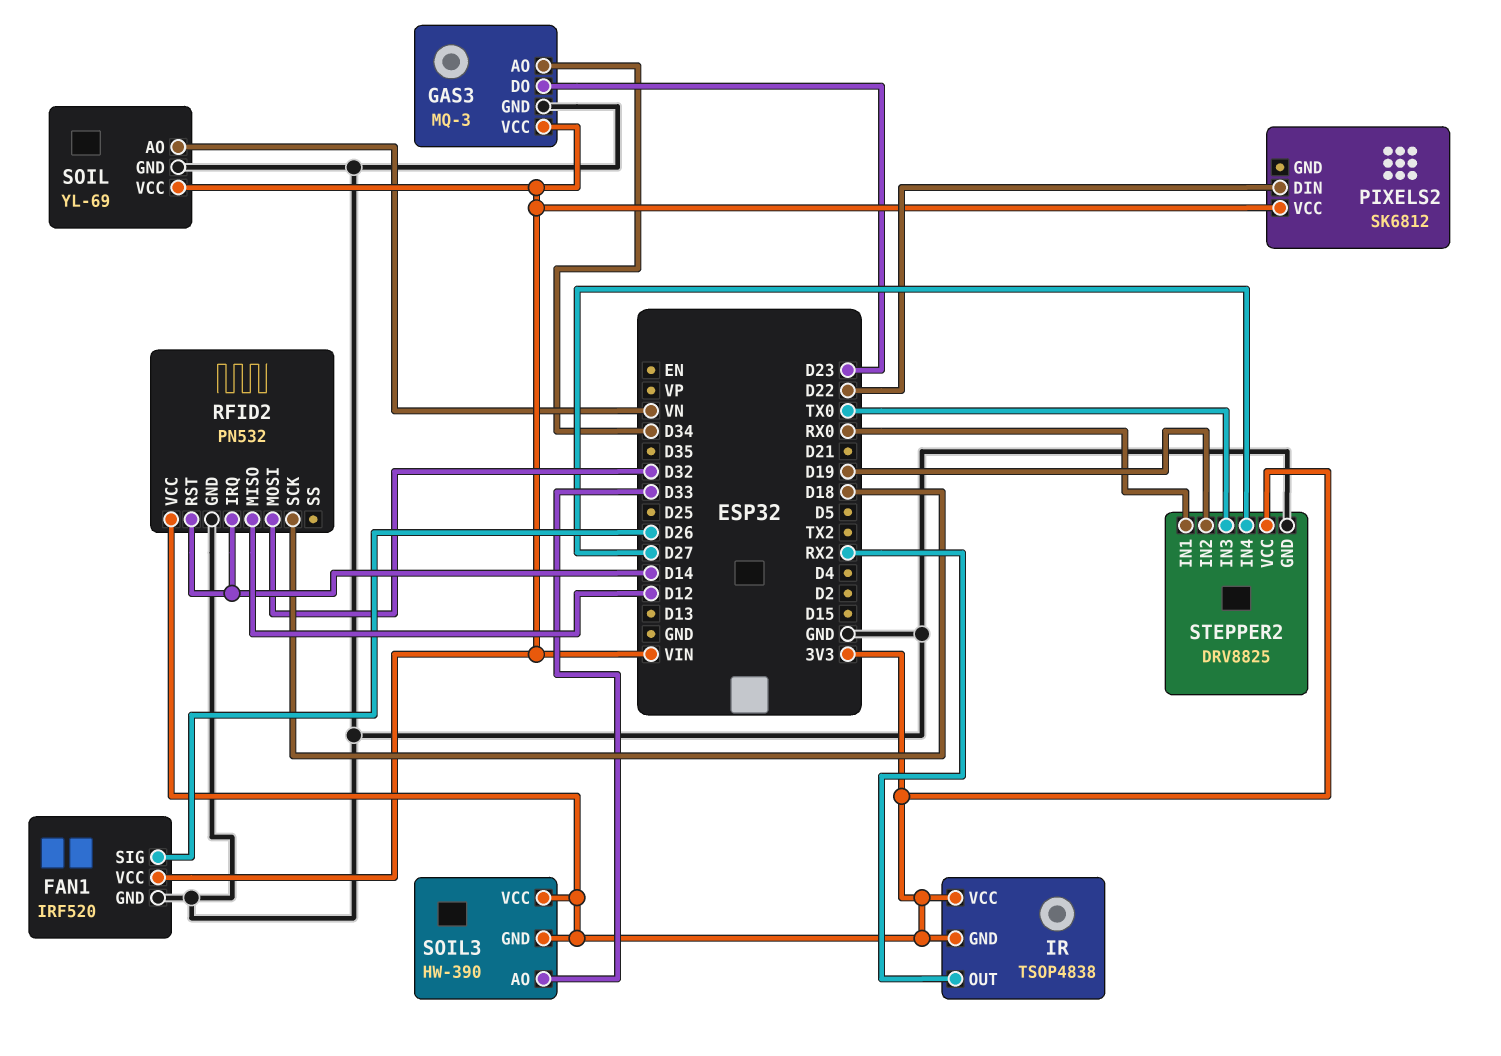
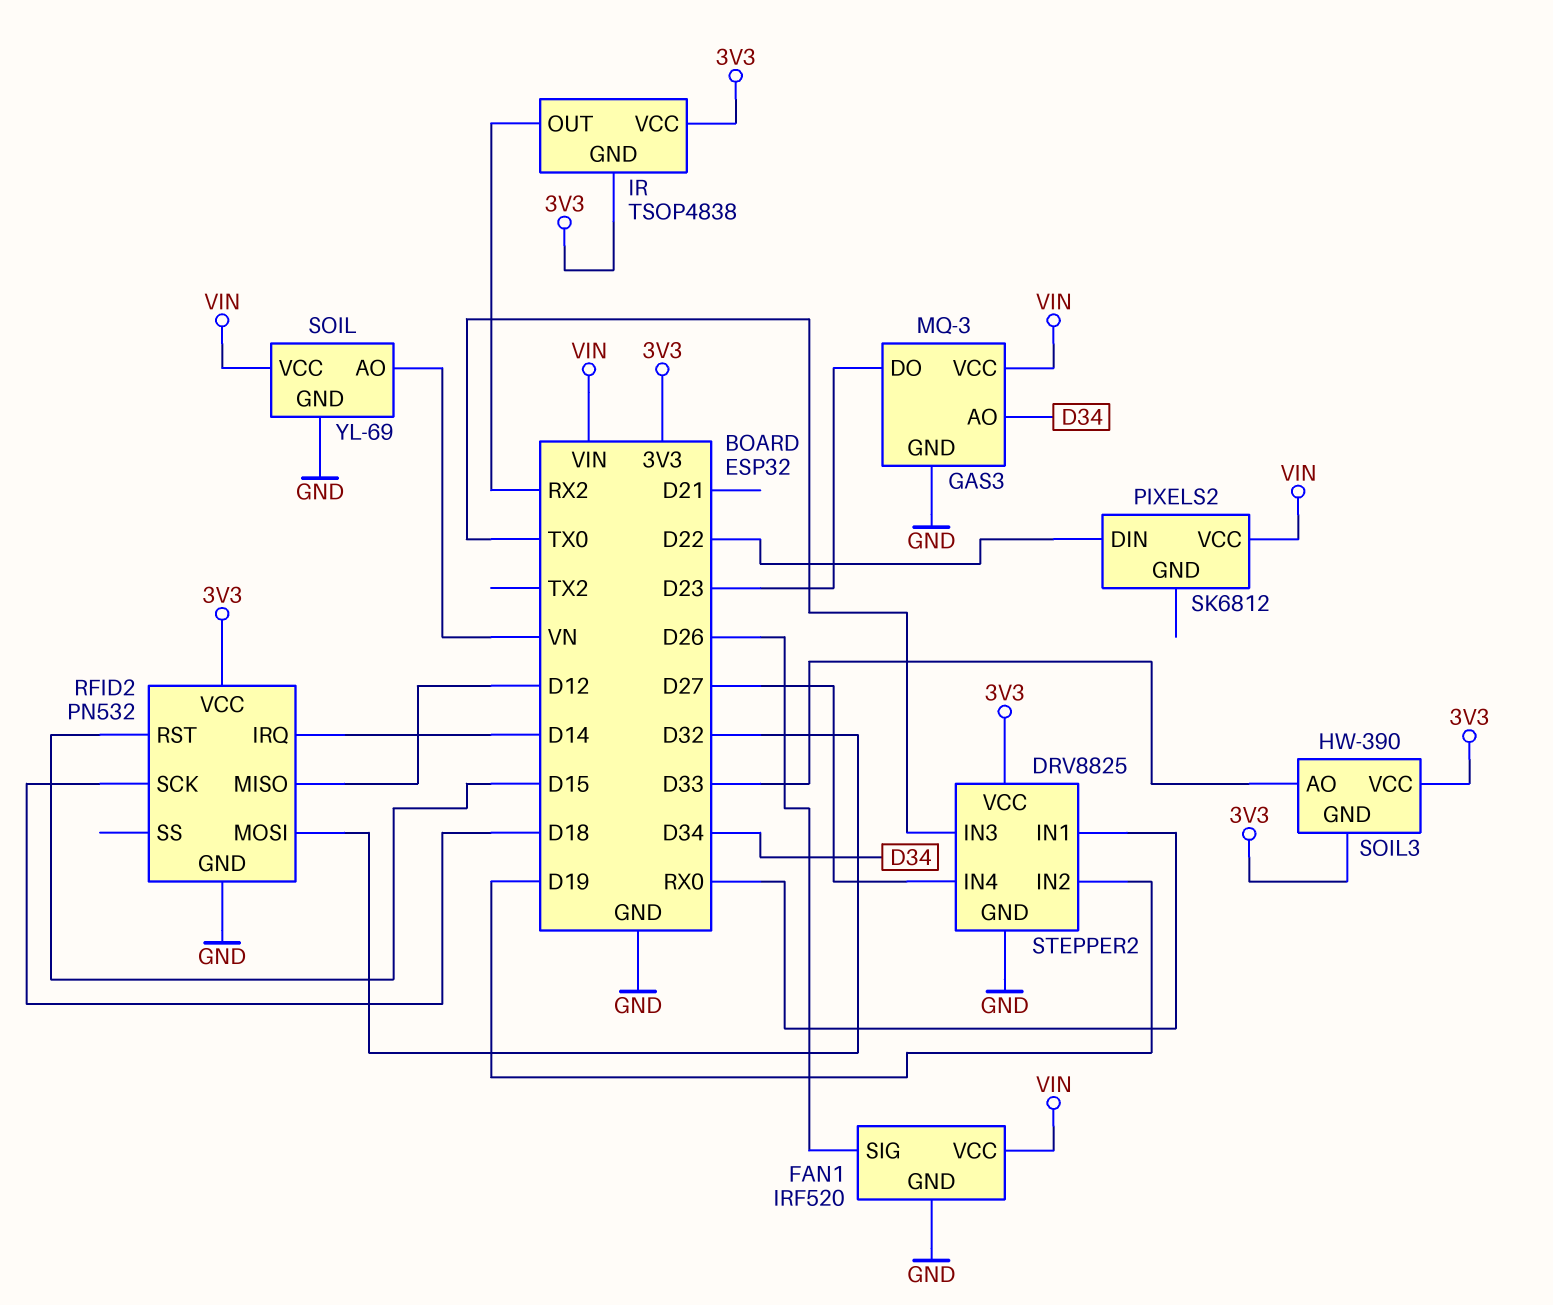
RFID2 pin RST: D14 -> D15

